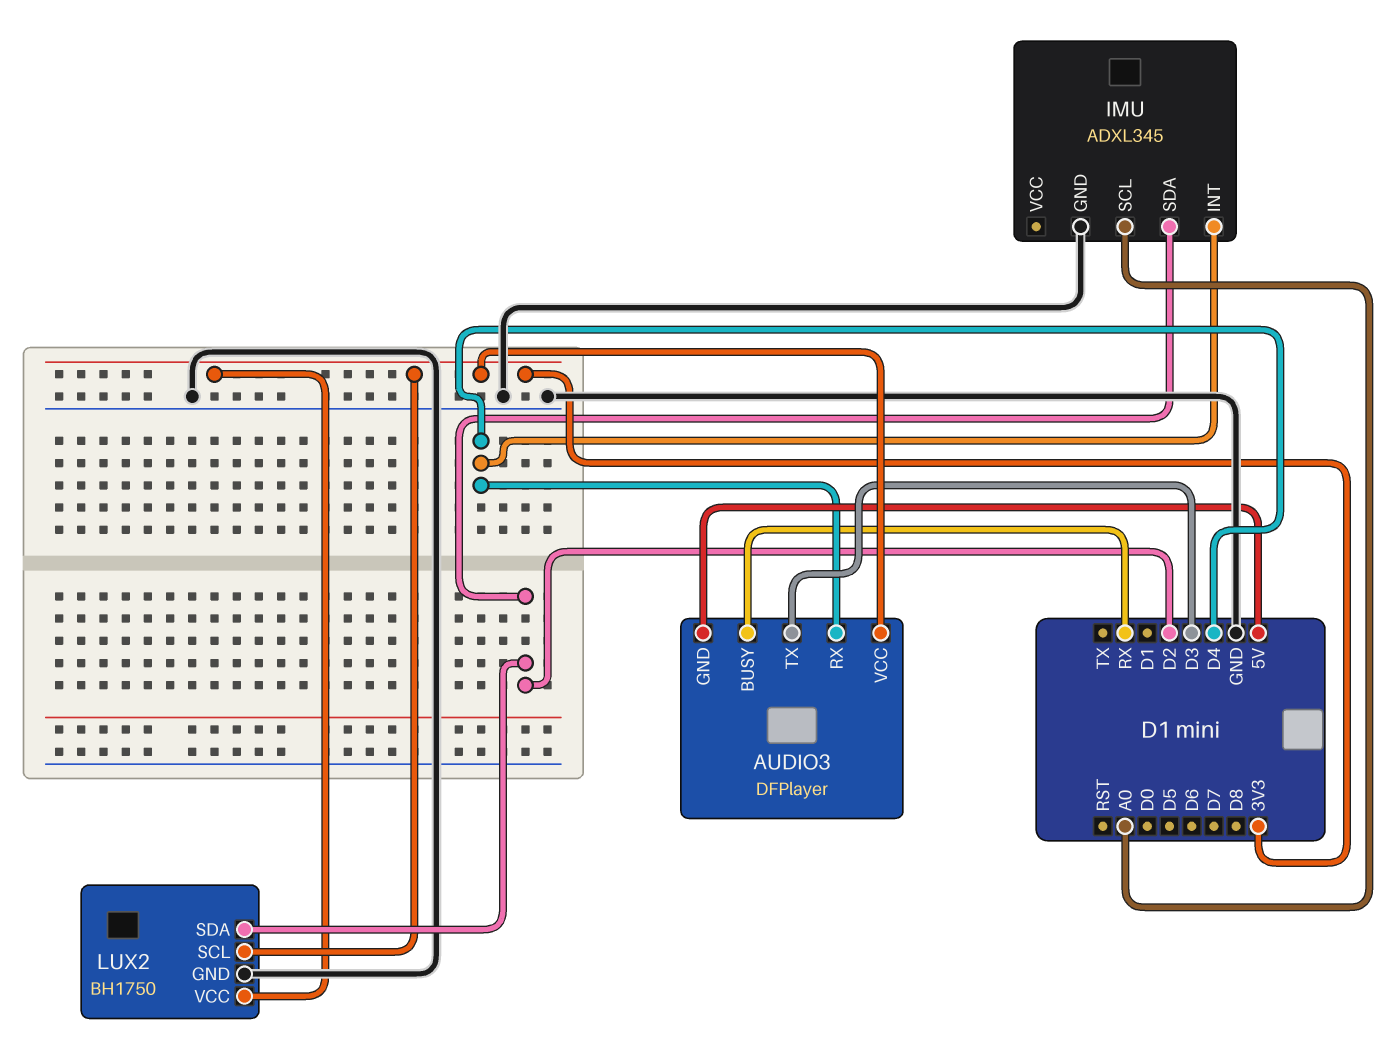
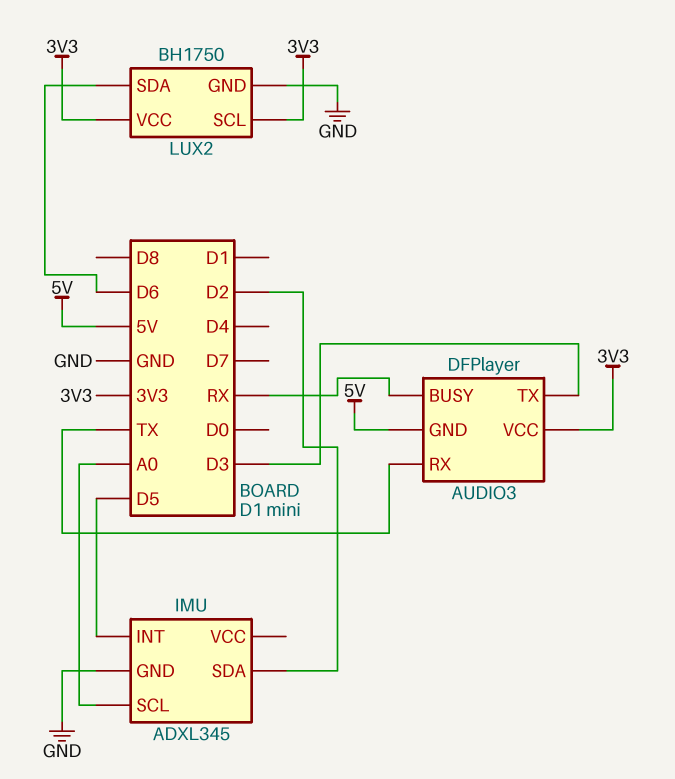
AUDIO3 pin RX: D4 -> TX
IMU pin INT: D4 -> D5
LUX2 pin SDA: D2 -> D6

